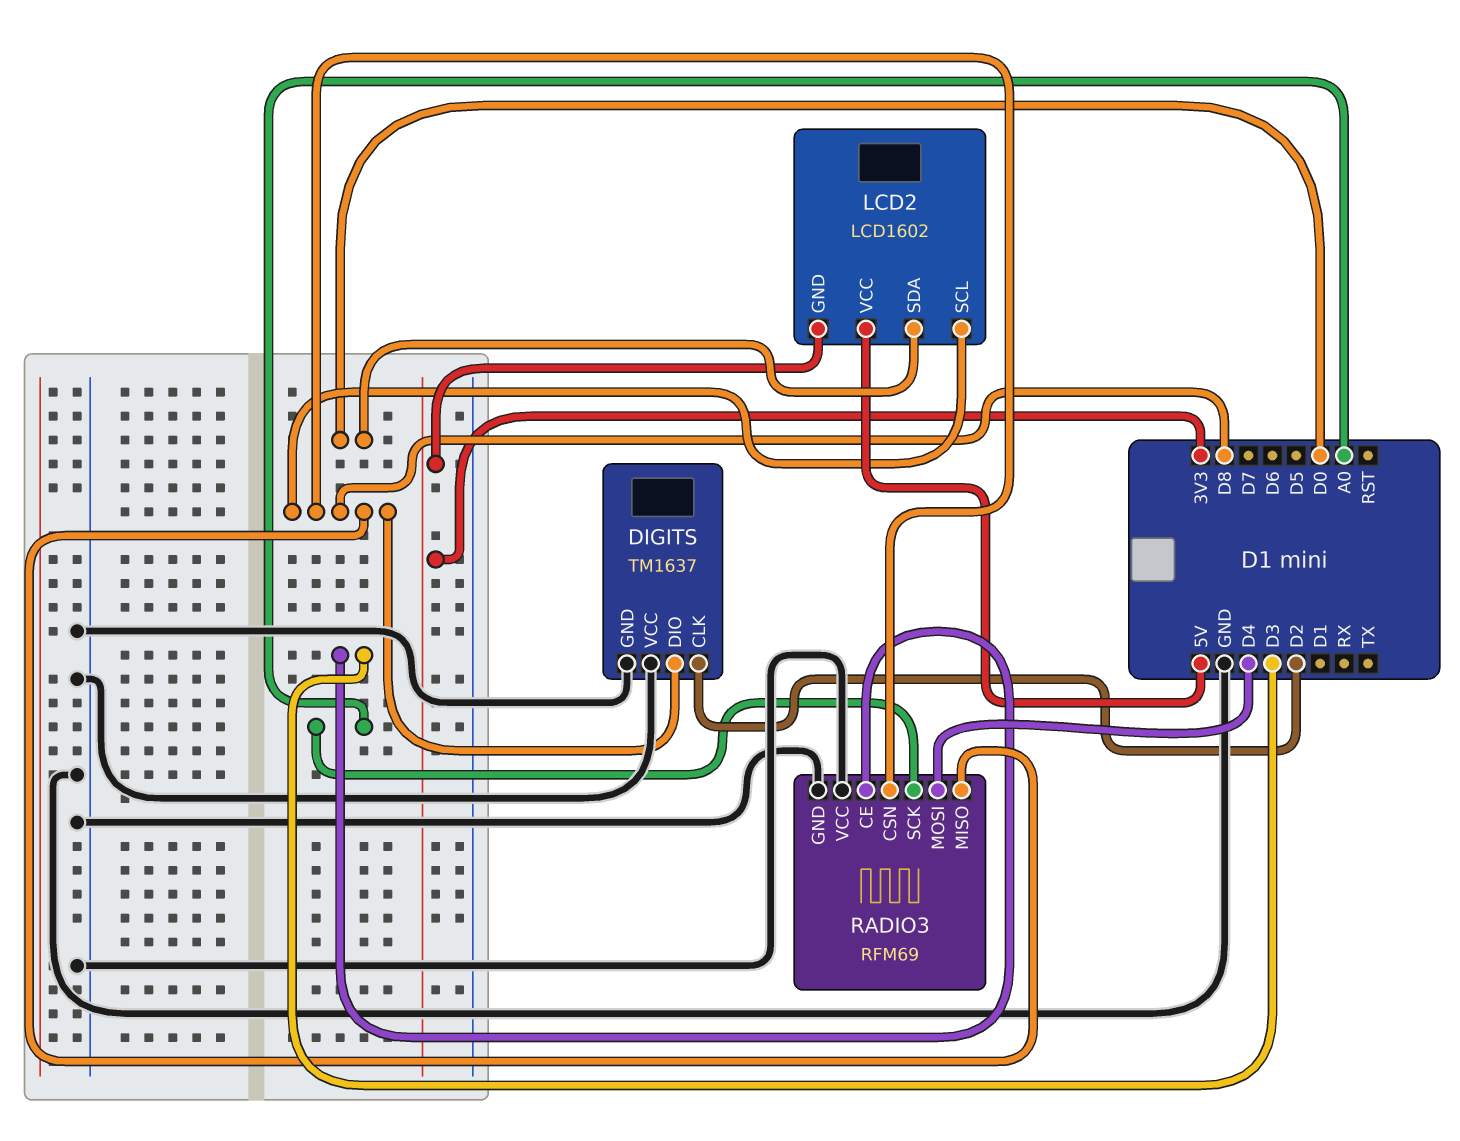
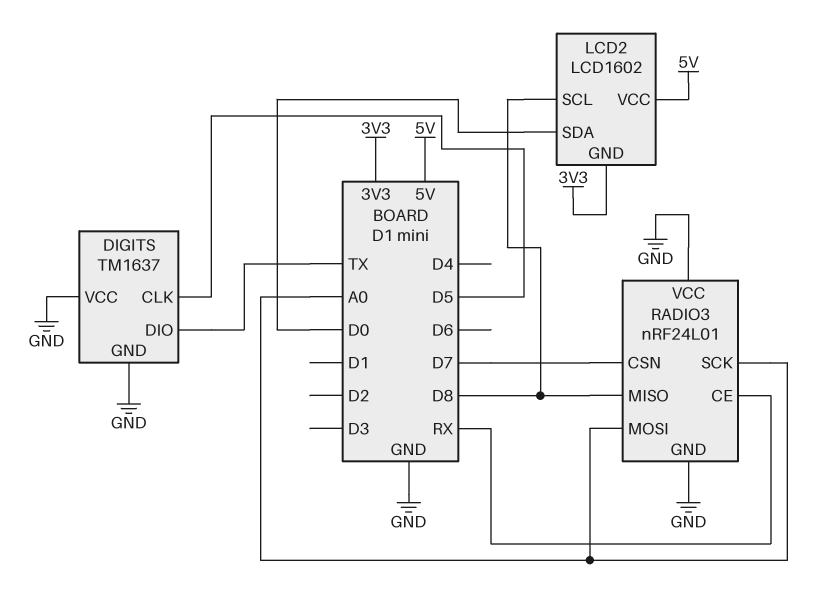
DIGITS pin CLK: D2 -> D5
DIGITS pin DIO: D8 -> TX
RADIO3: RFM69 -> nRF24L01
RADIO3 pin CE: D3 -> RX
RADIO3 pin CSN: D8 -> D7
RADIO3 pin MOSI: D4 -> A0

